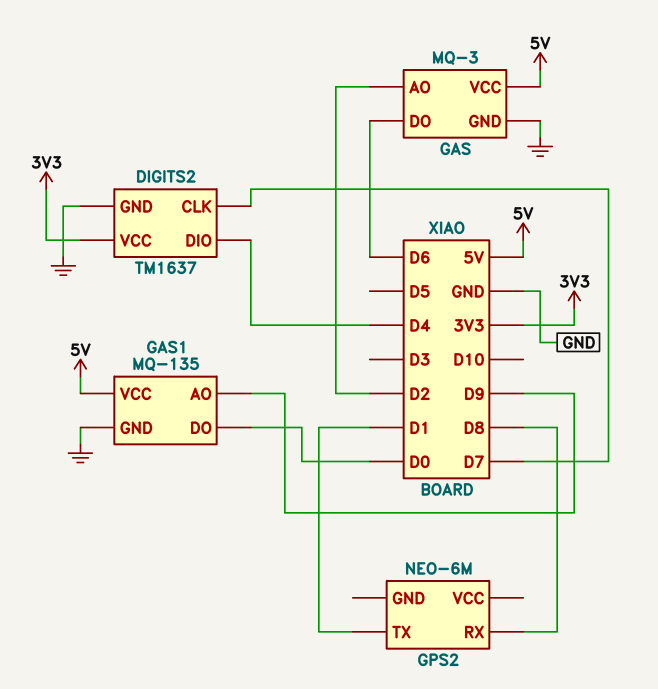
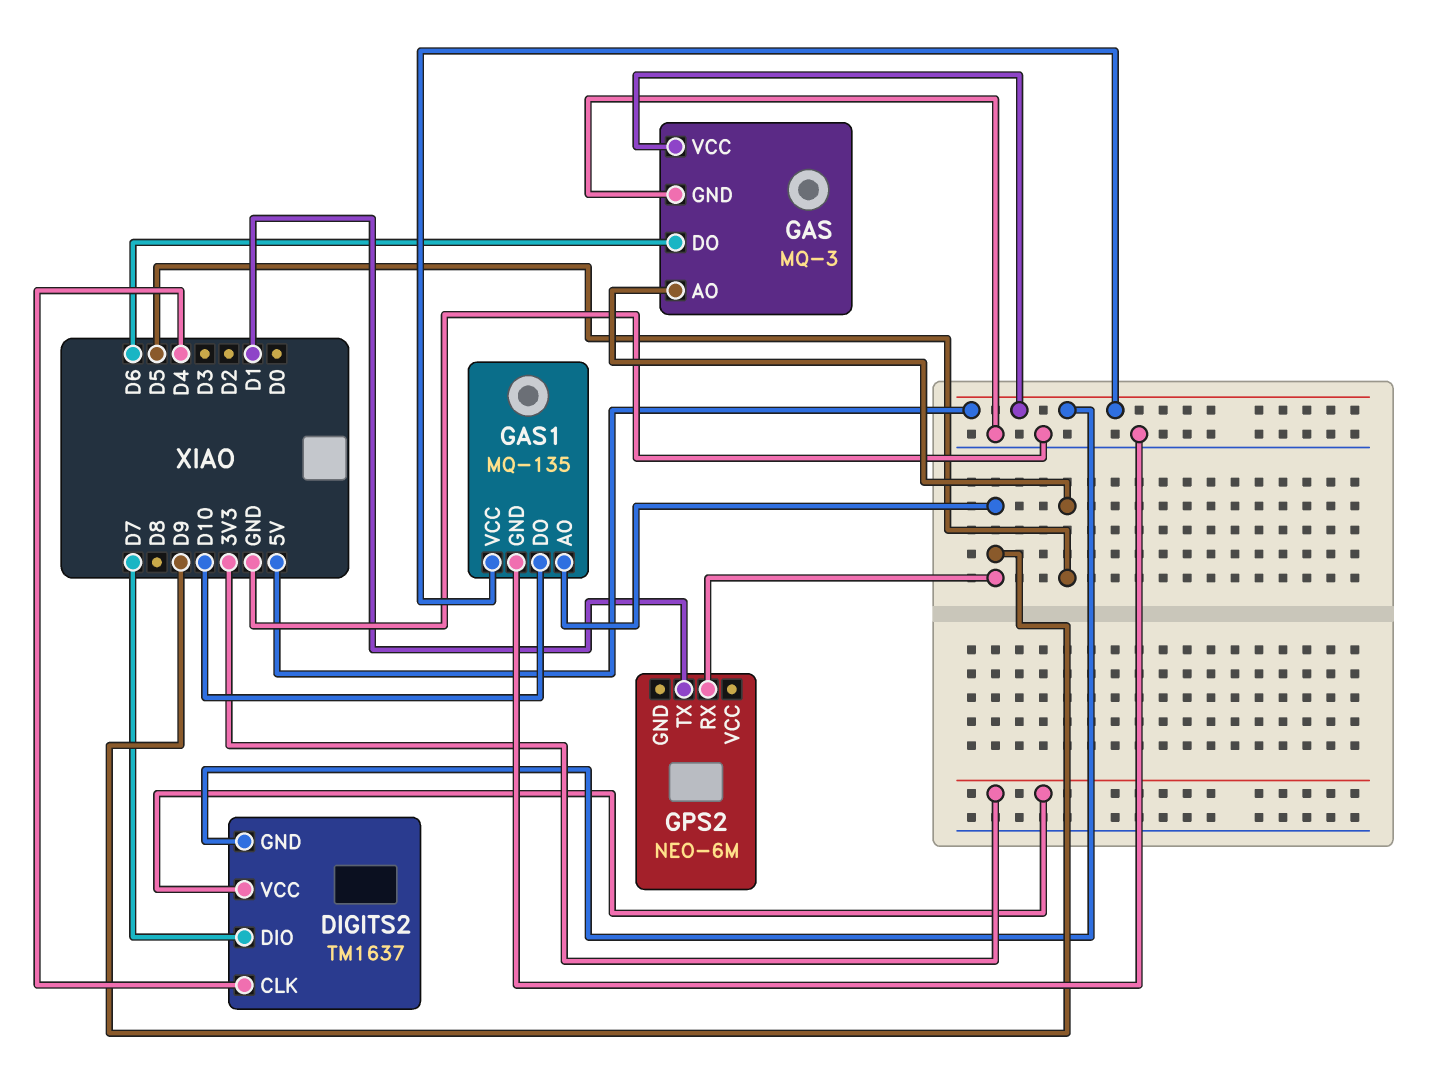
DIGITS2 pin CLK: D7 -> D4
DIGITS2 pin DIO: D4 -> D7
DIGITS2 pin GND: GND -> 5V
GAS pin AO: D2 -> D5
GAS1 pin DO: D0 -> D10
GPS2 pin RX: D8 -> D9

